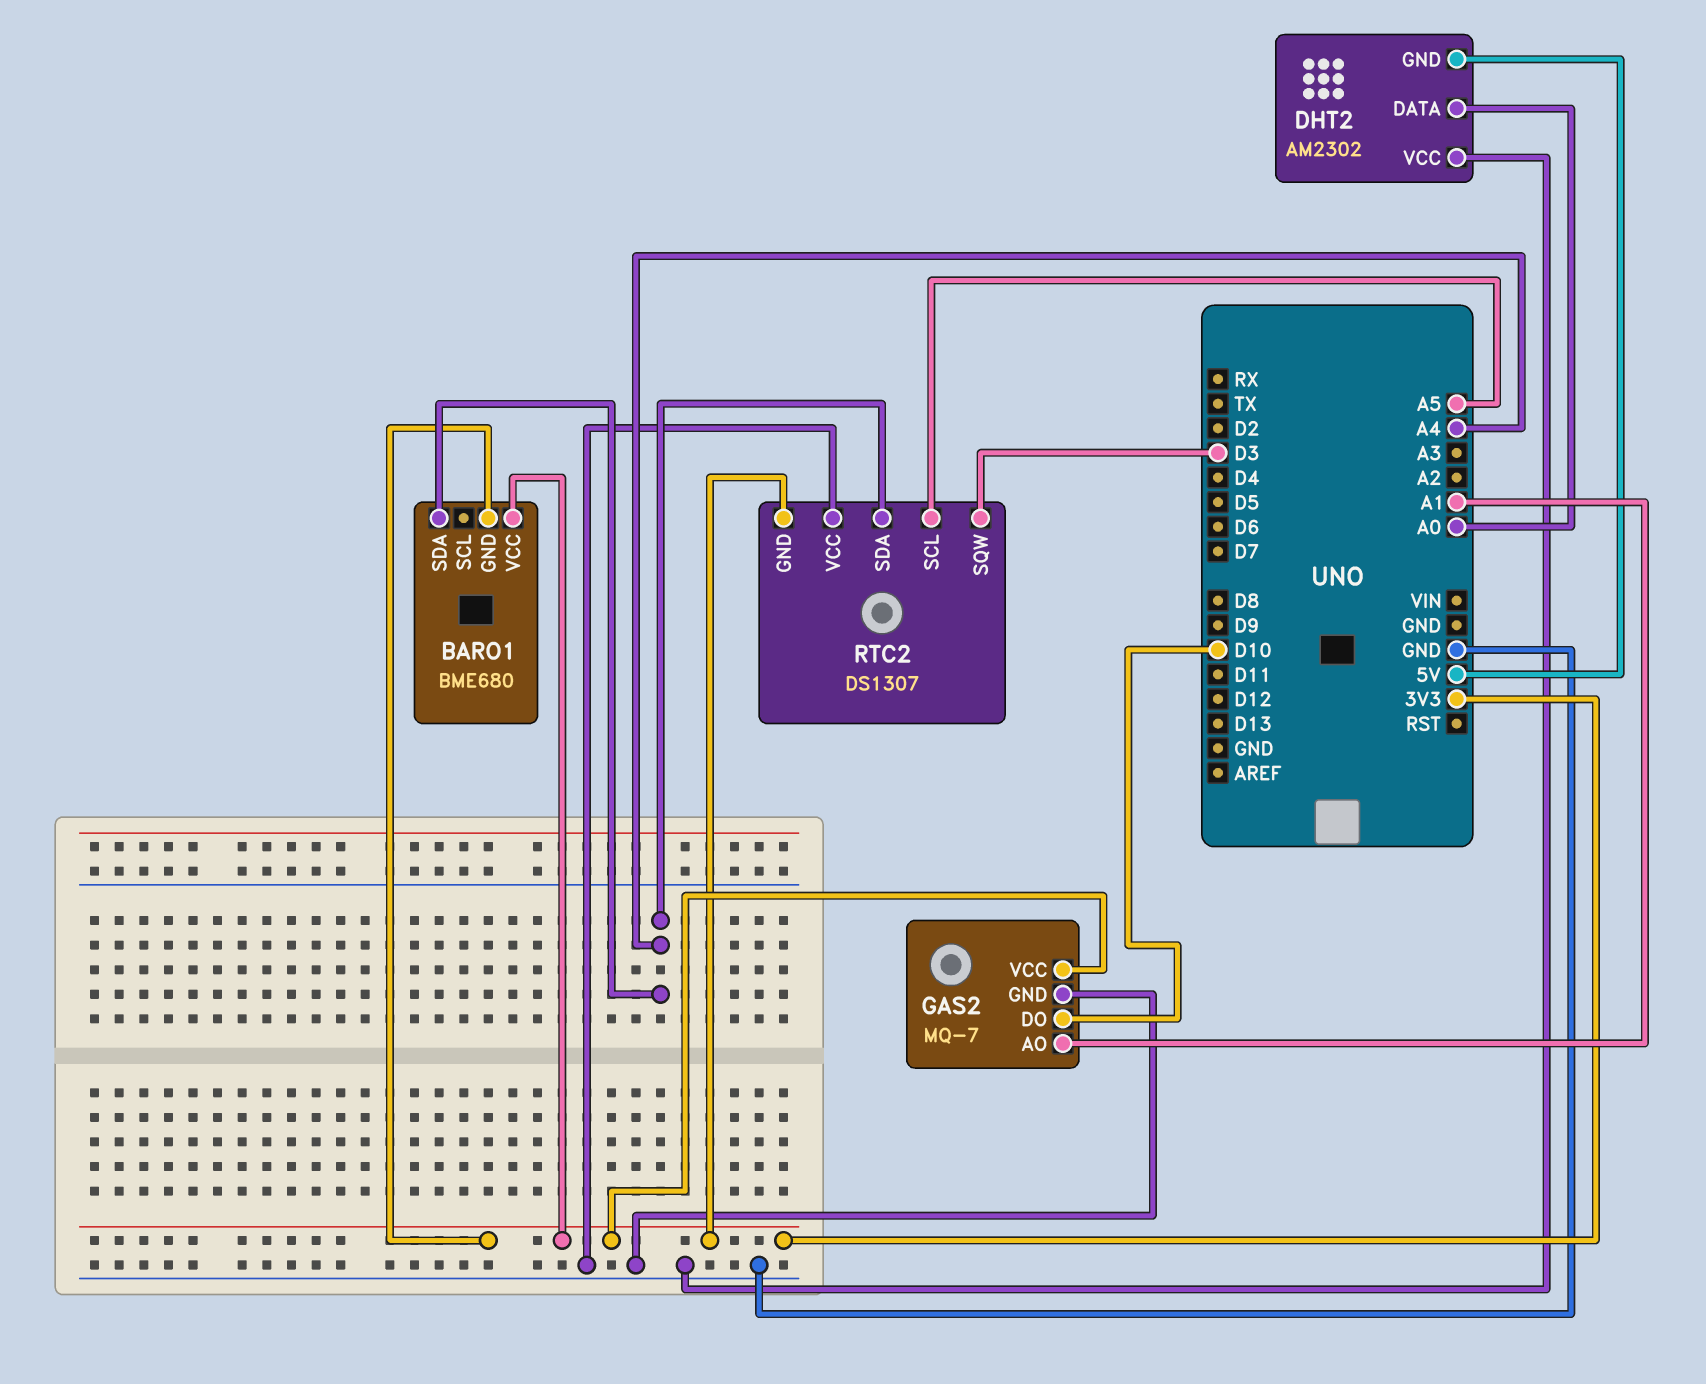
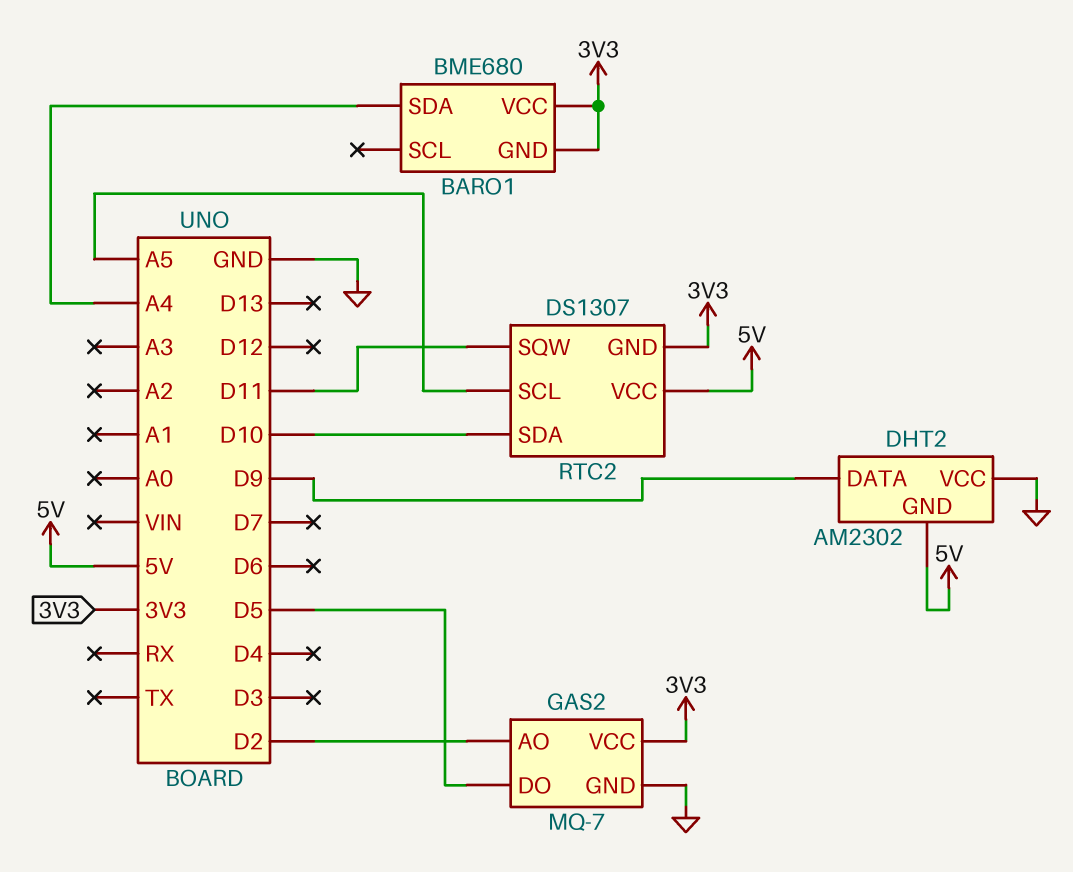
DHT2 pin DATA: A0 -> D9
GAS2 pin AO: A1 -> D2
GAS2 pin DO: D10 -> D5
RTC2 pin SDA: A4 -> D10
RTC2 pin SQW: D3 -> D11
RTC2 pin VCC: GND -> 5V

